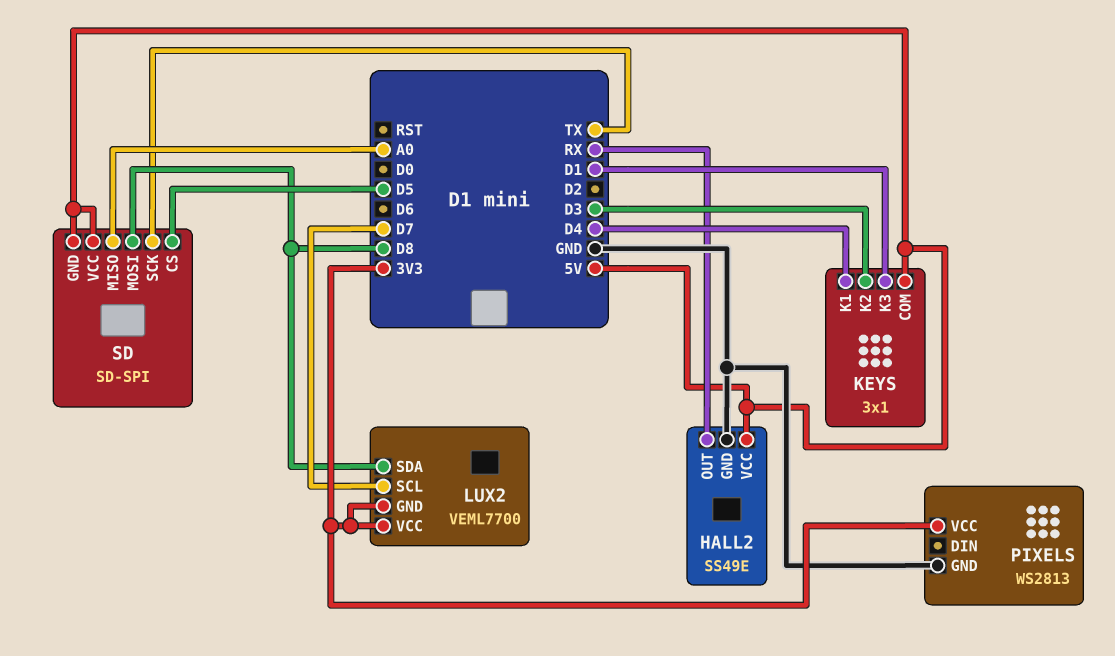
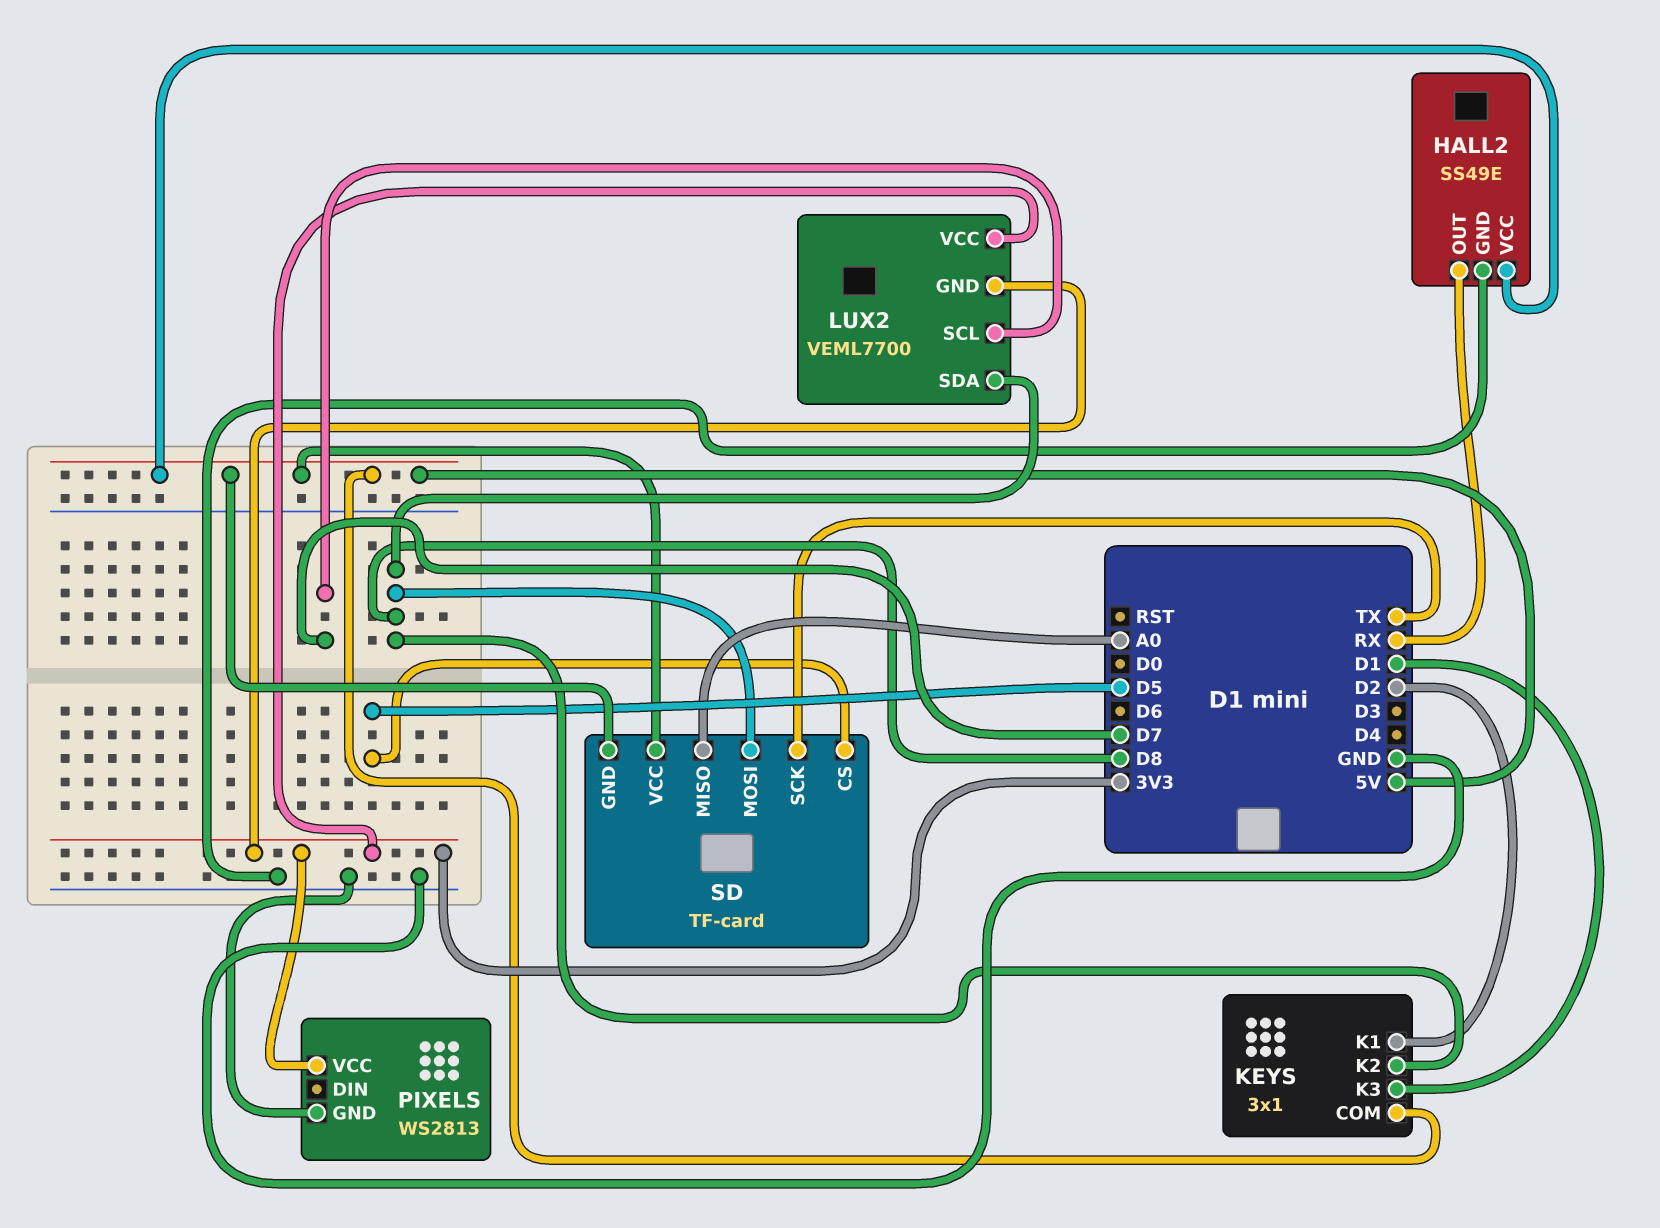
KEYS pin K1: D4 -> D2
KEYS pin K2: D3 -> D8
SD: SD-SPI -> TF-card

